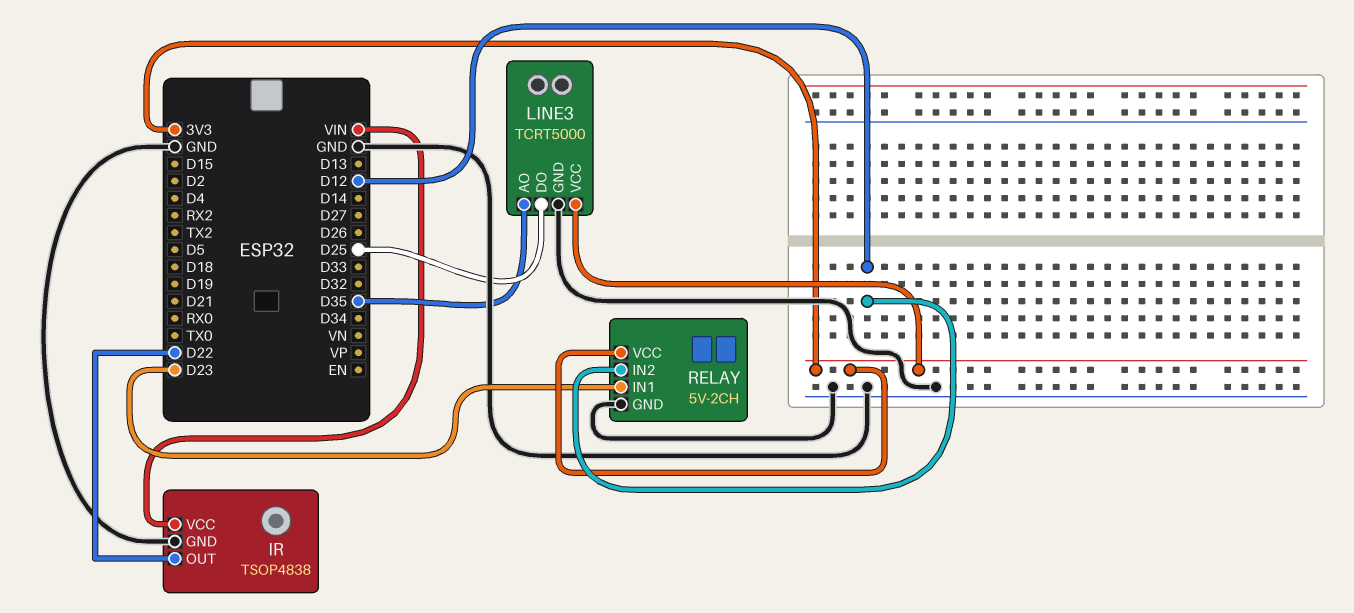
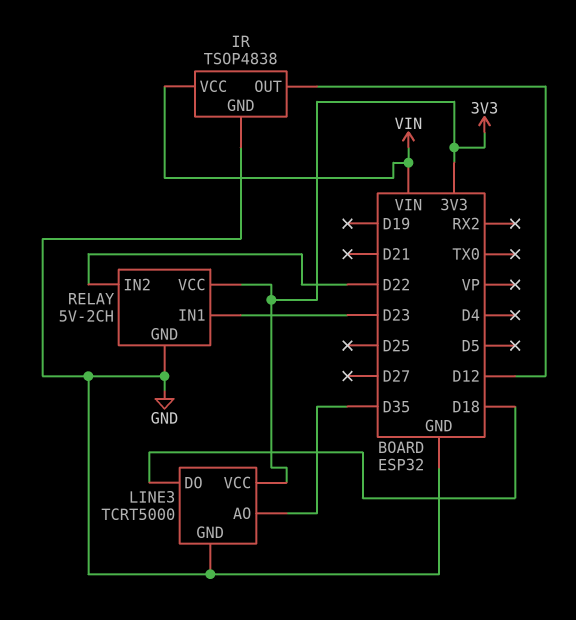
IR pin OUT: D22 -> D12
LINE3 pin DO: D25 -> D18
RELAY pin IN2: D12 -> D22

